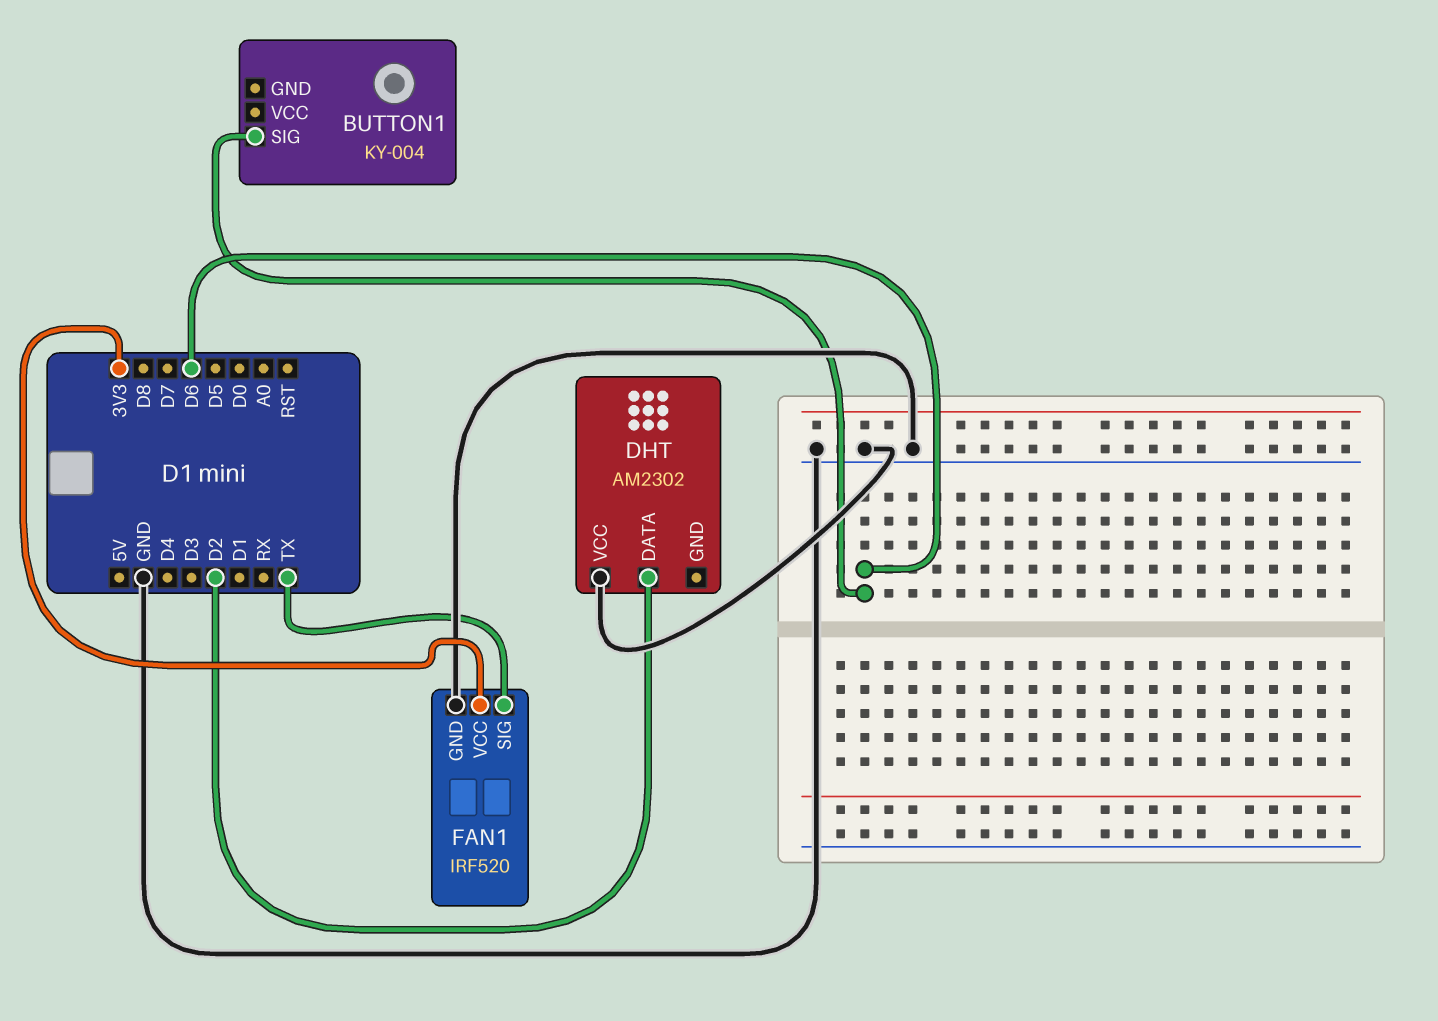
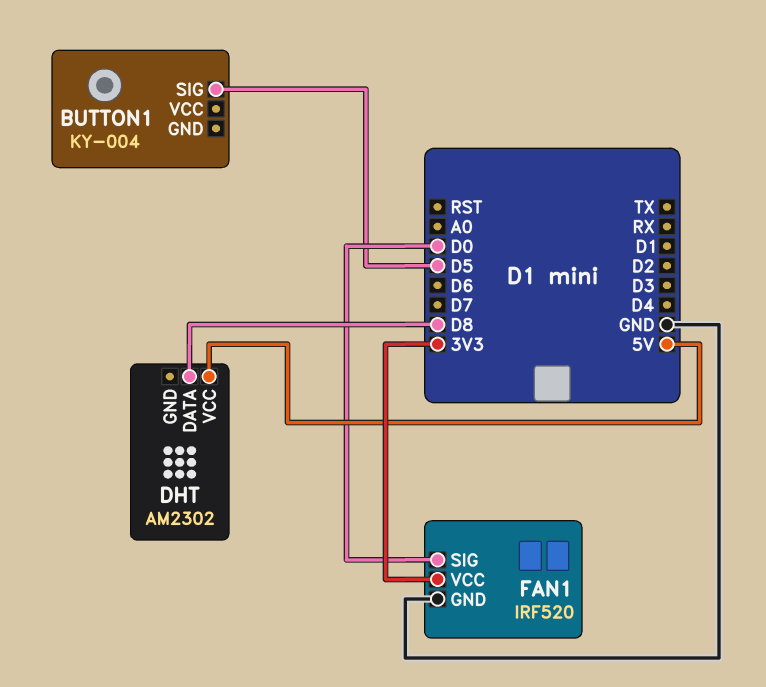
BUTTON1 pin SIG: D6 -> D5
DHT pin DATA: D2 -> D8
DHT pin VCC: GND -> 5V
FAN1 pin SIG: TX -> D0

